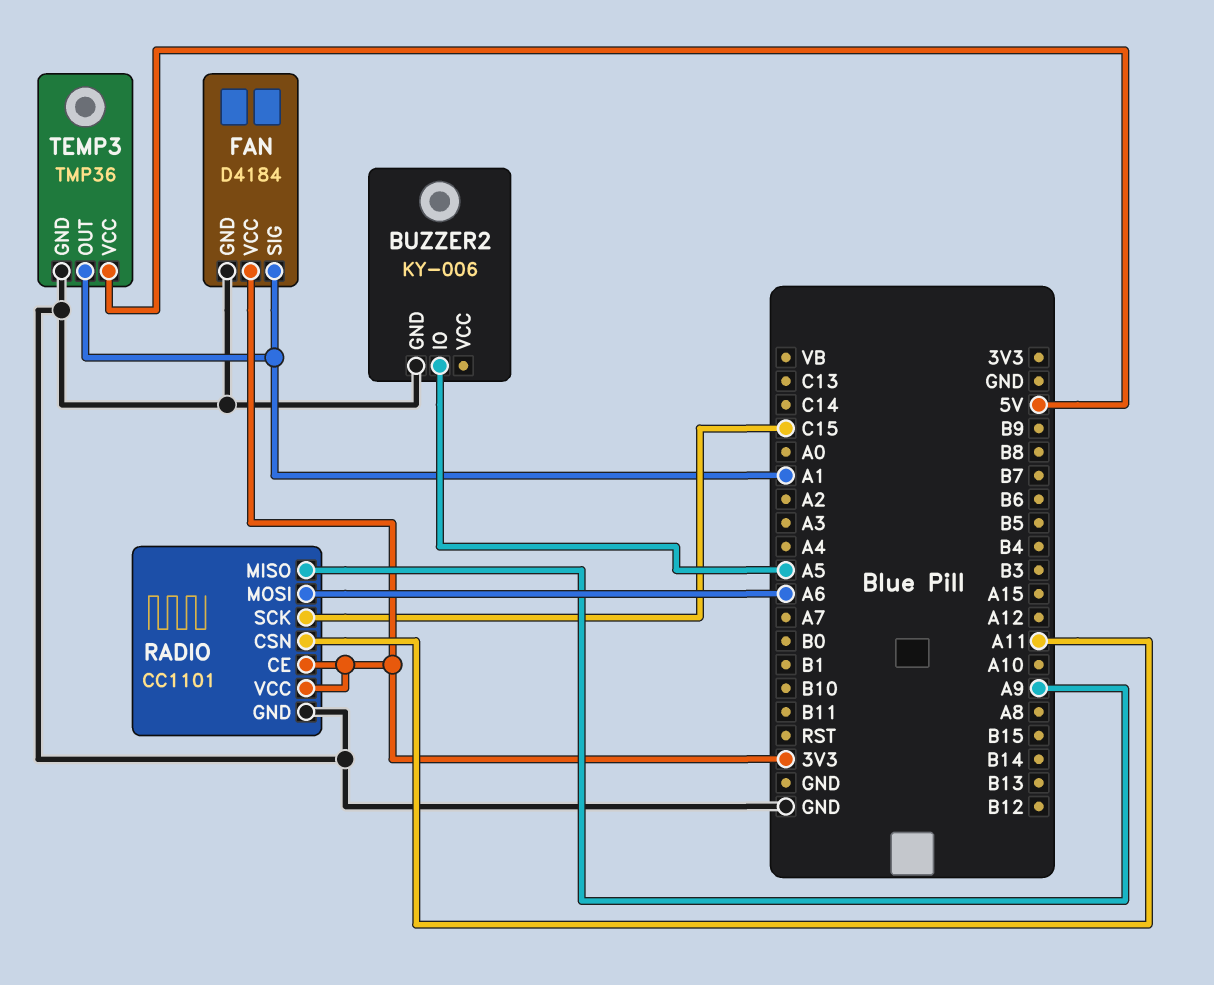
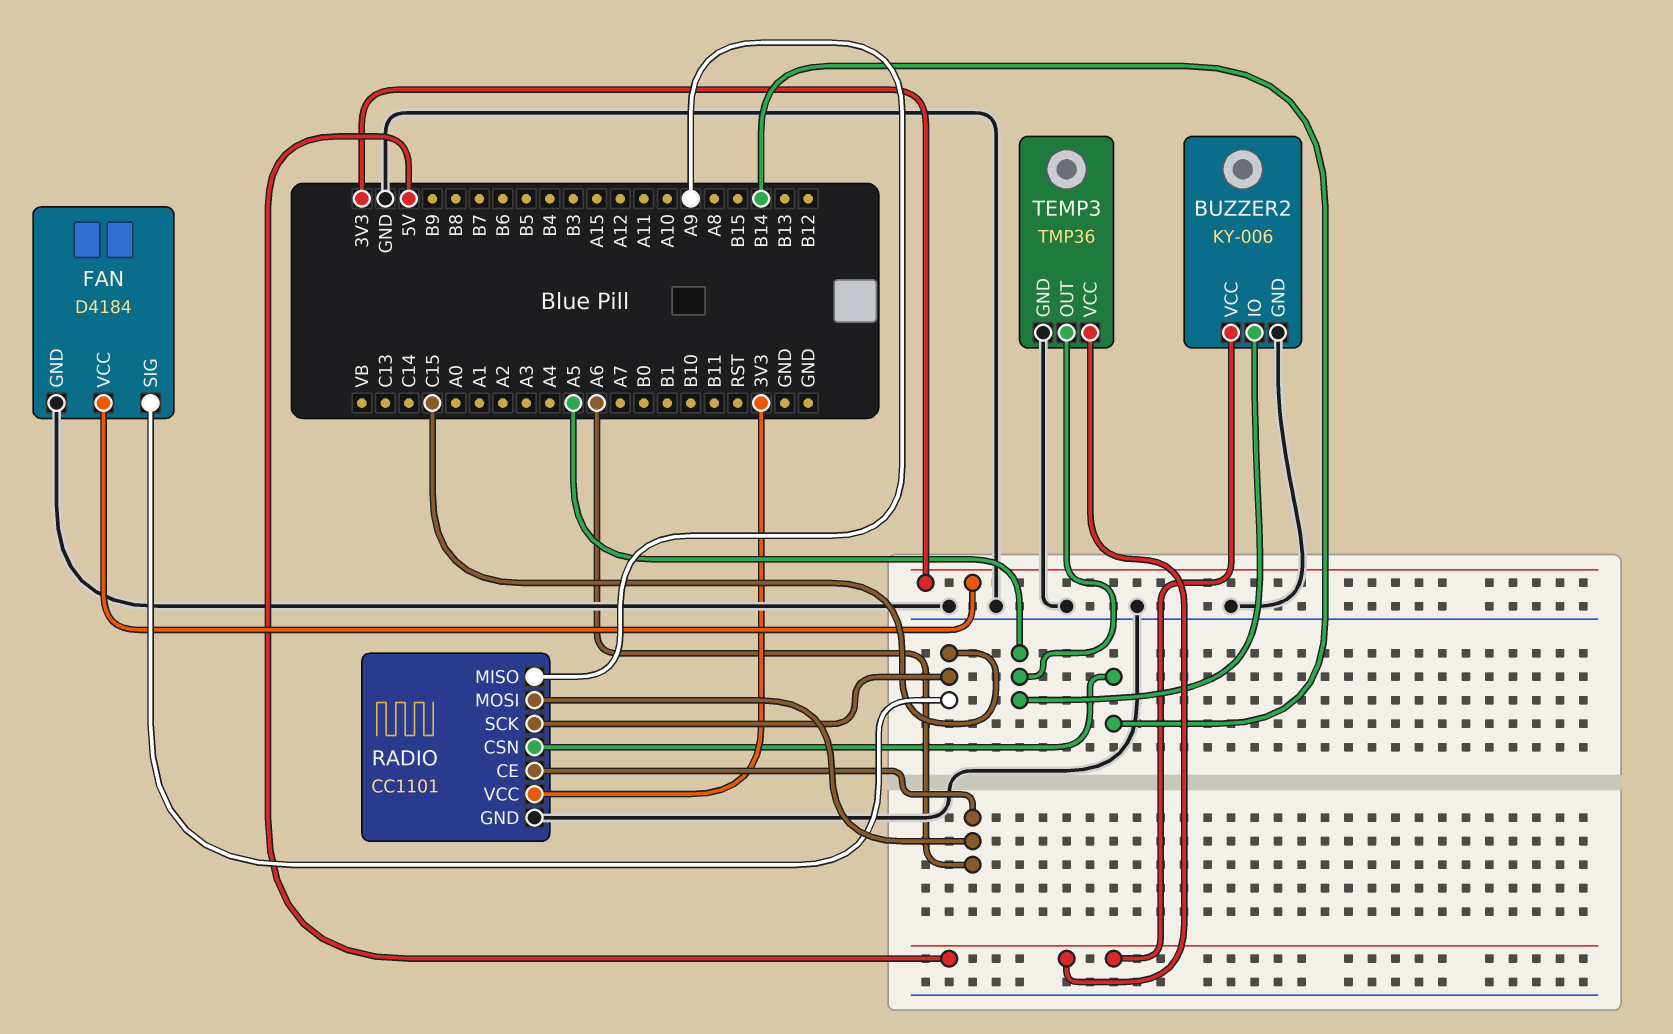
BUZZER2 pin VCC: none -> 5V
FAN pin SIG: A1 -> C15
RADIO pin CE: 3V3 -> A6
RADIO pin CSN: A11 -> B14
TEMP3 pin OUT: A1 -> A5

